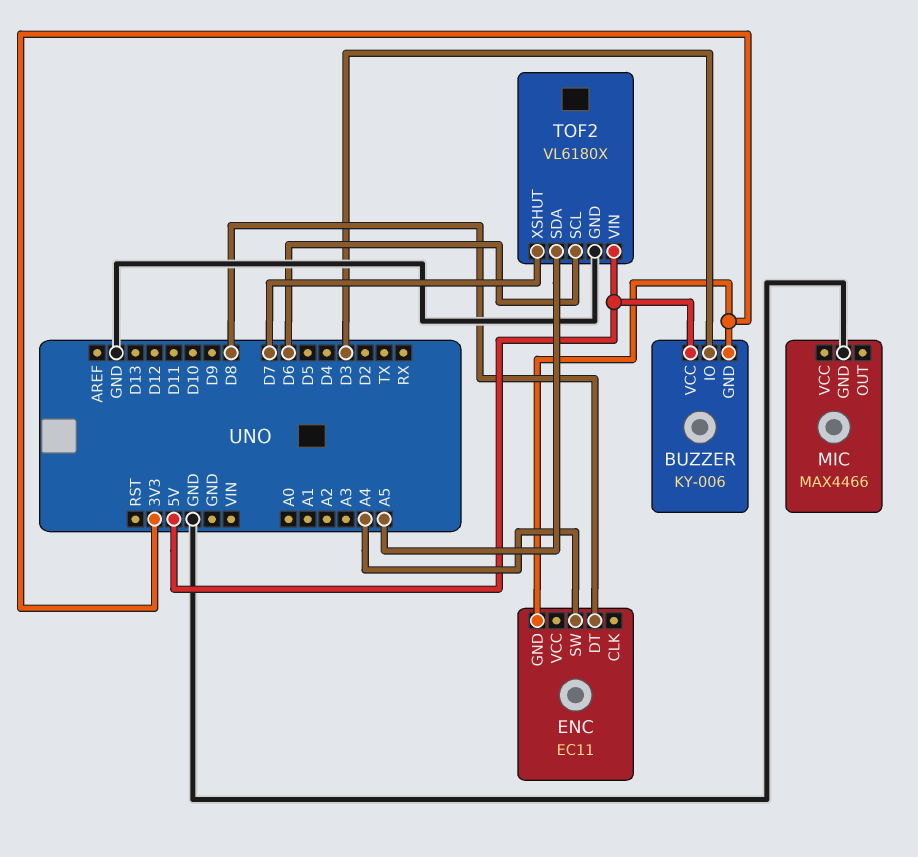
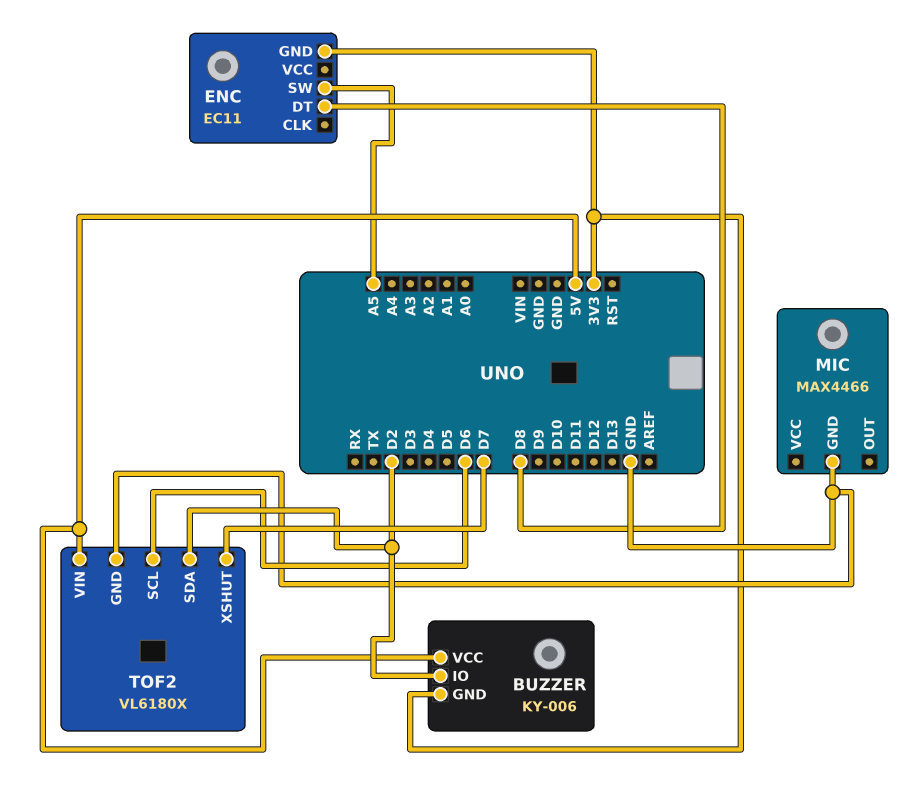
BUZZER pin IO: D3 -> D2
ENC pin SW: A4 -> A5
TOF2 pin SDA: A5 -> D2

